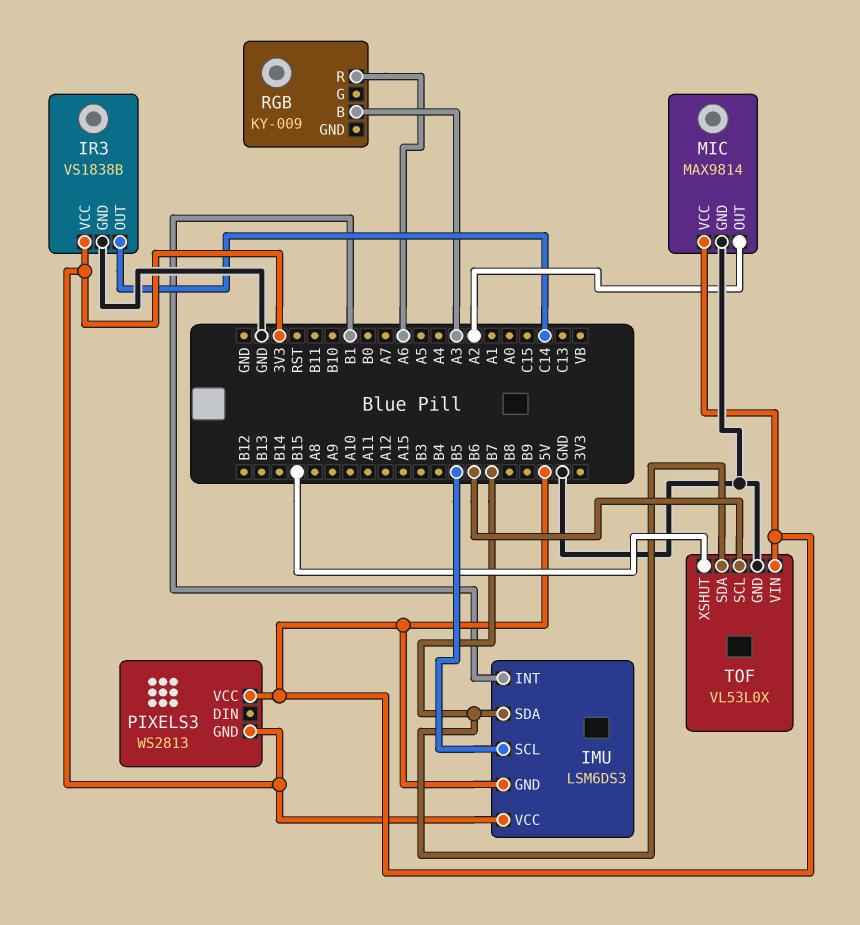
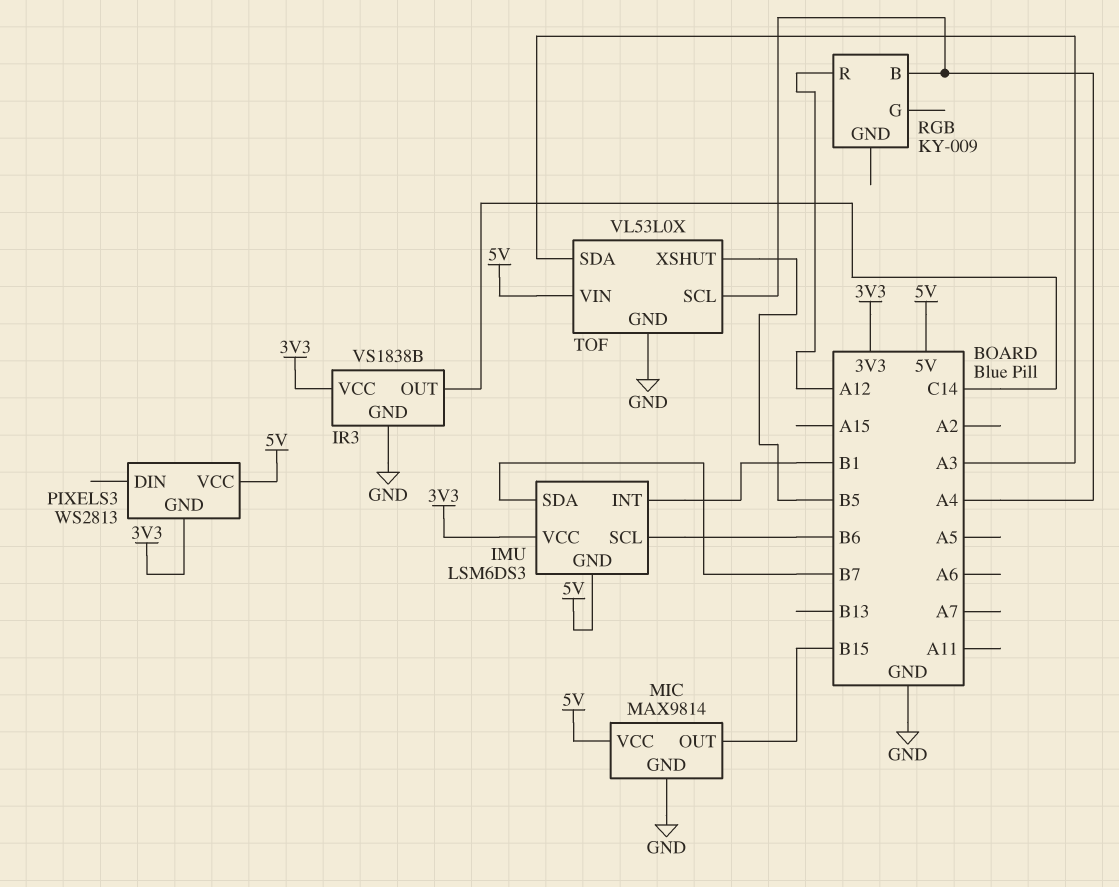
IMU pin SCL: B5 -> B6
MIC pin OUT: A2 -> B15
RGB pin B: A3 -> A4
RGB pin R: A6 -> A12
TOF pin SCL: B6 -> A4
TOF pin SDA: B7 -> A3
TOF pin XSHUT: B15 -> B5

